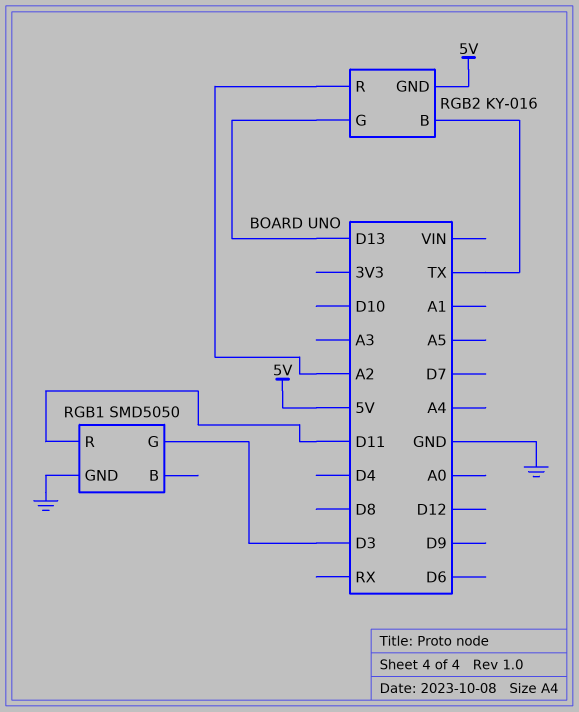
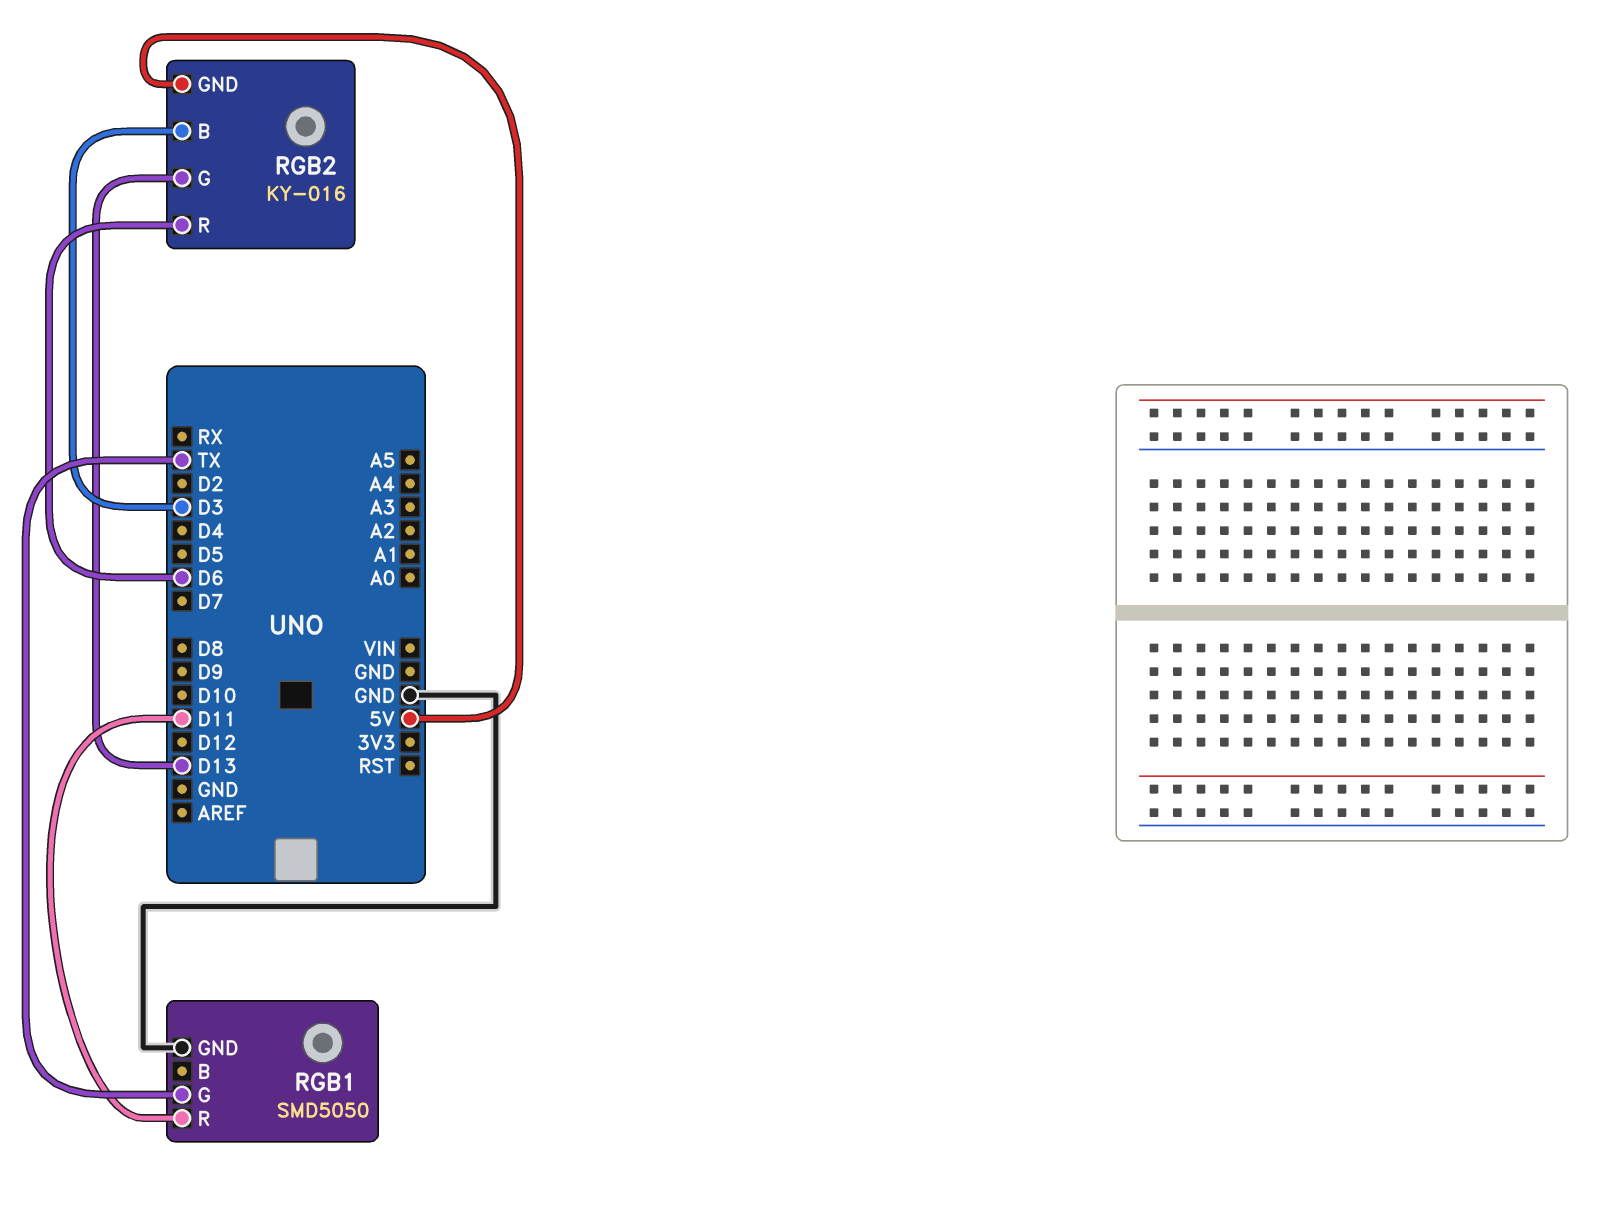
RGB1 pin G: D3 -> TX
RGB2 pin B: TX -> D3
RGB2 pin R: A2 -> D6

